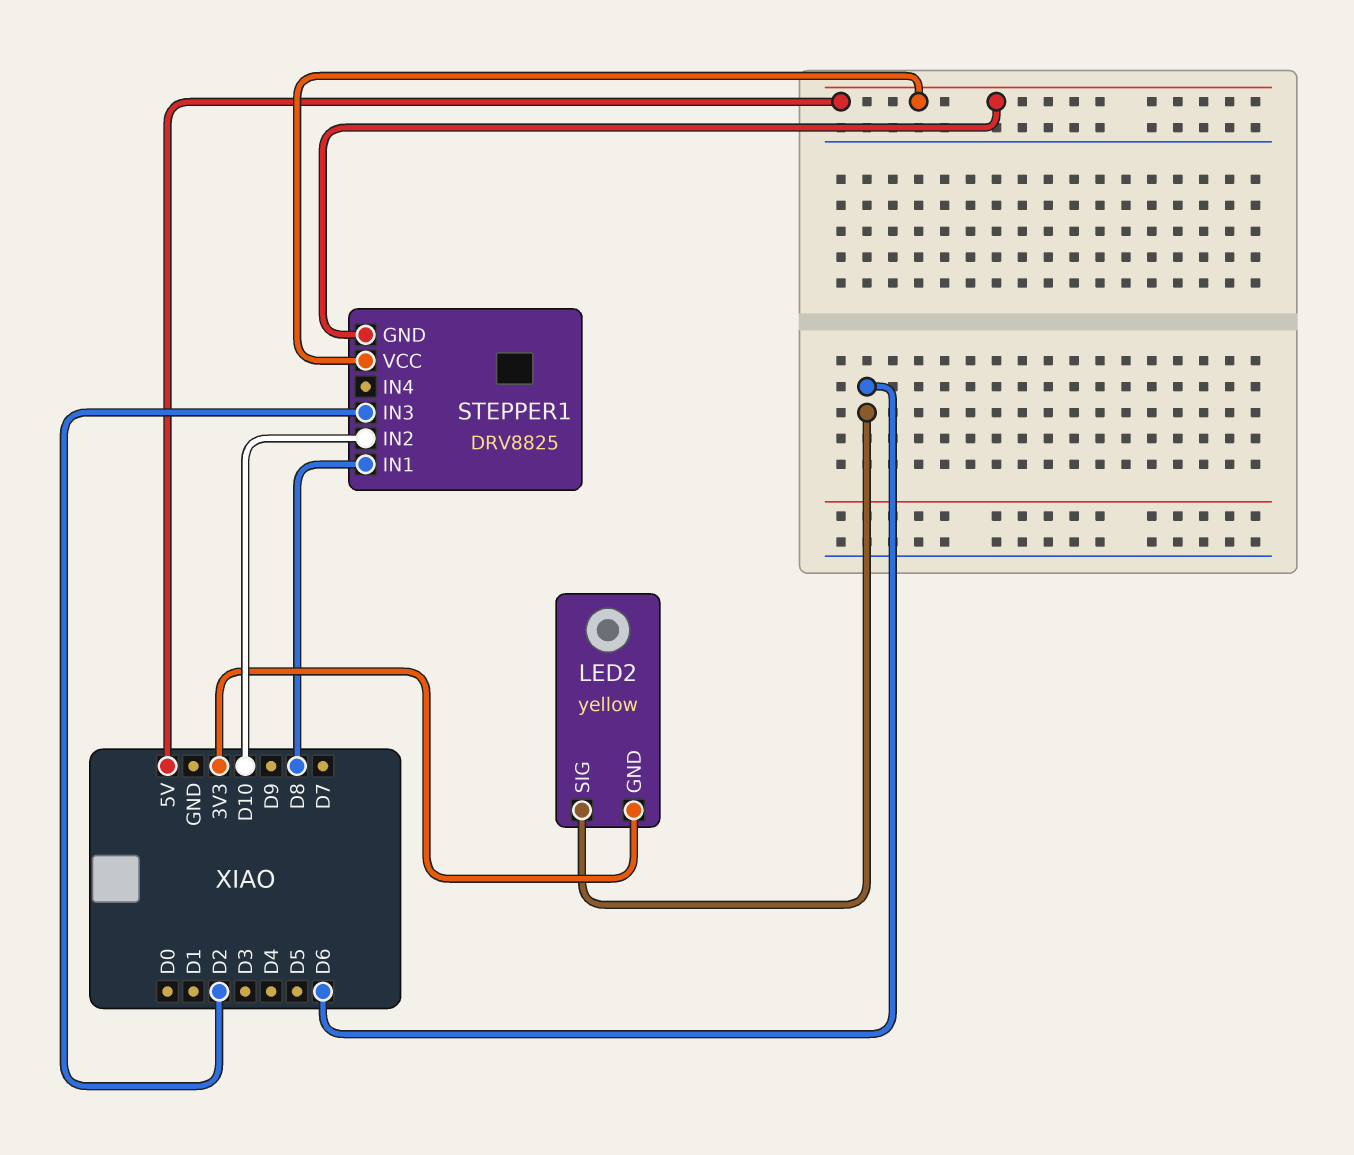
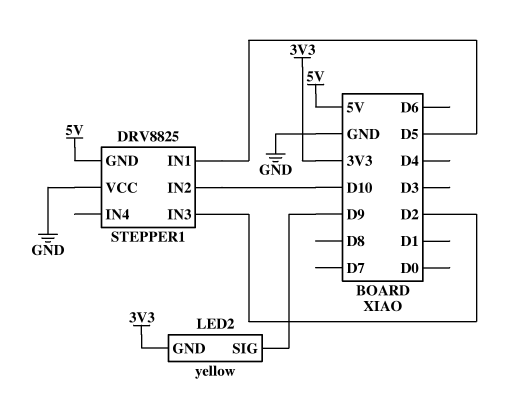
LED2 pin SIG: D6 -> D9
STEPPER1 pin IN1: D8 -> D5
STEPPER1 pin VCC: 5V -> GND

